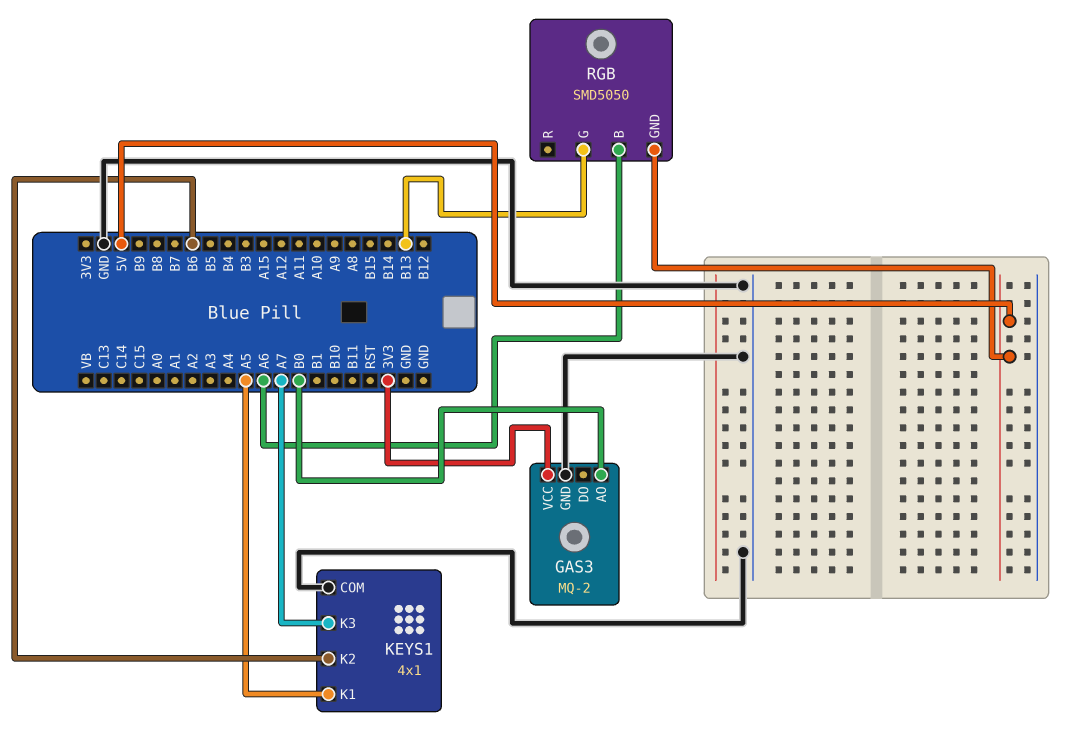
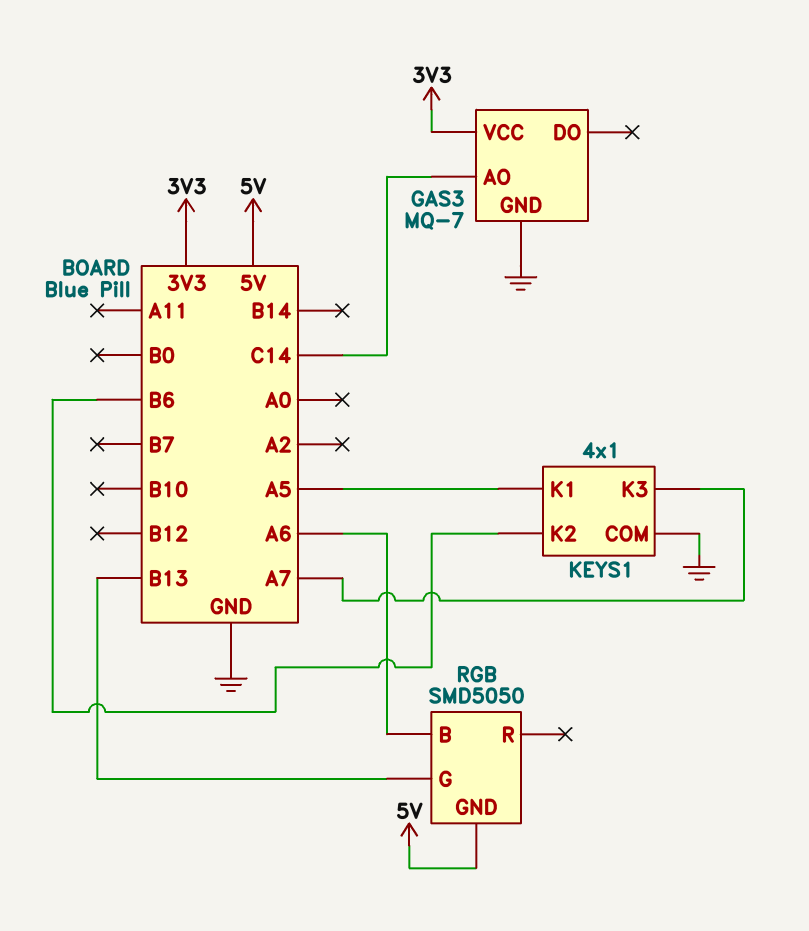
GAS3: MQ-2 -> MQ-7
GAS3 pin AO: B0 -> C14

